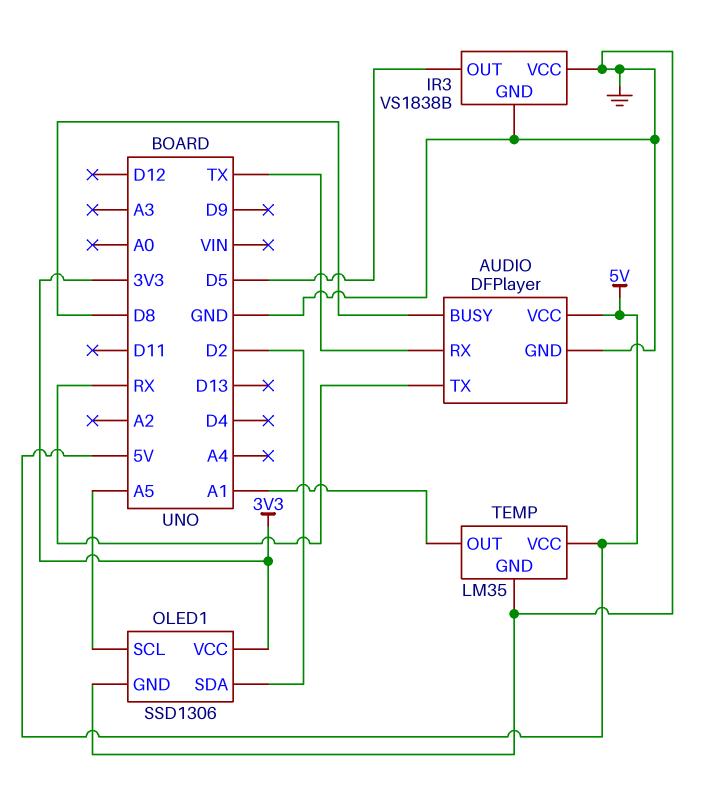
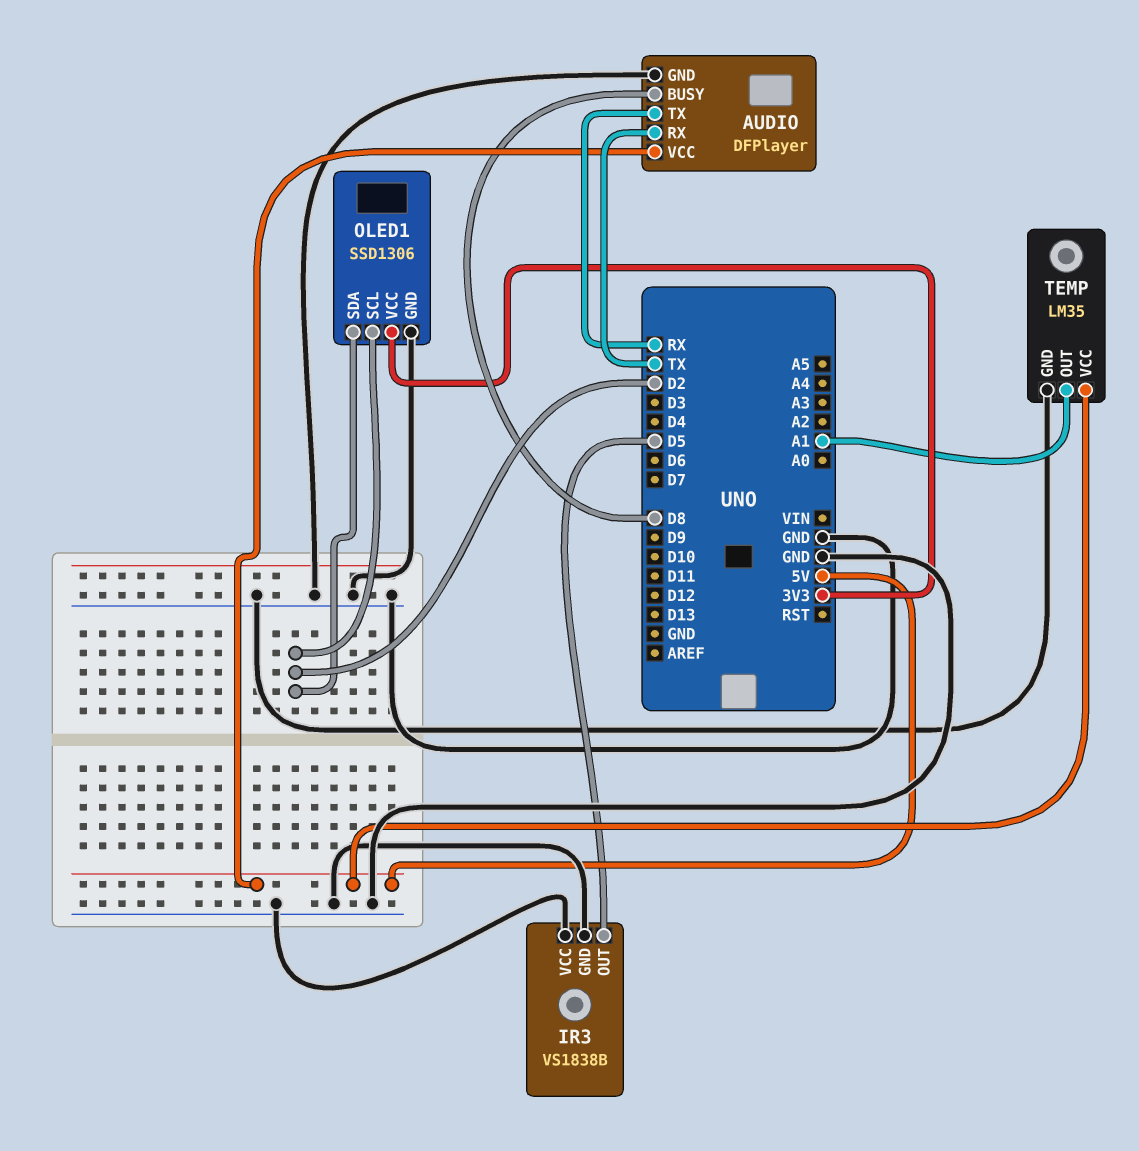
OLED1 pin SCL: A5 -> D2

